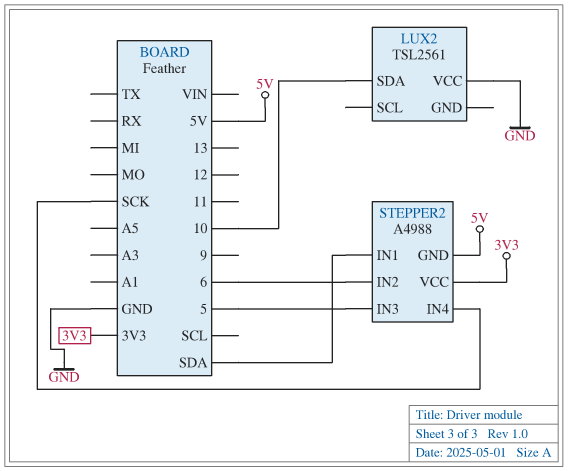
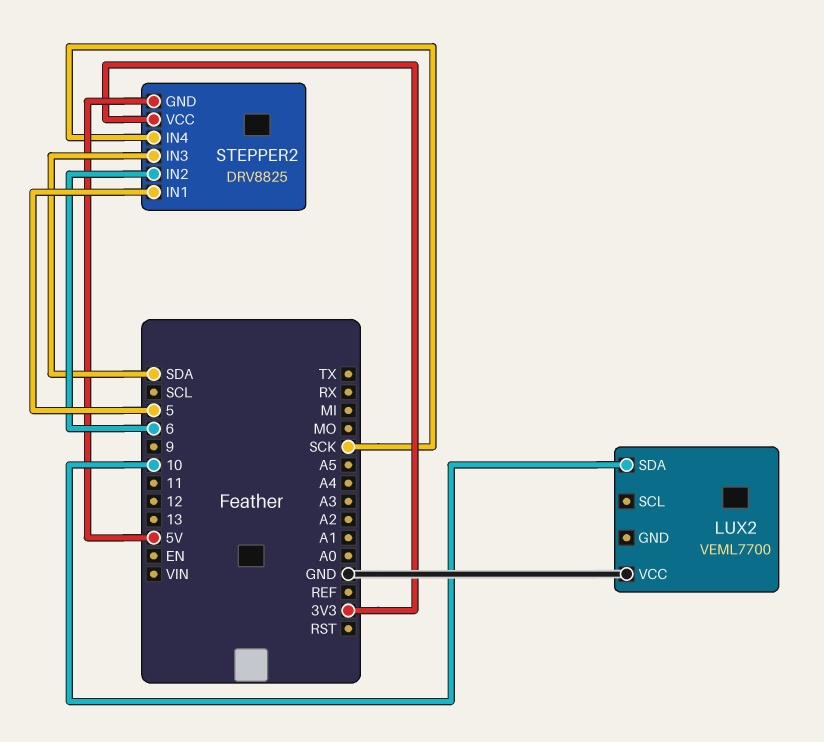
LUX2: TSL2561 -> VEML7700
STEPPER2: A4988 -> DRV8825
STEPPER2 pin IN1: SDA -> 5
STEPPER2 pin IN3: 5 -> SDA

